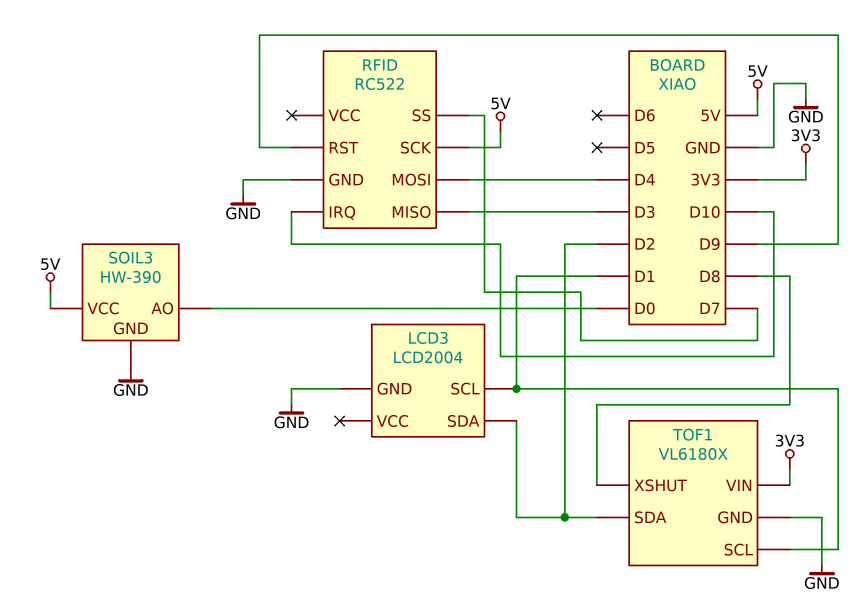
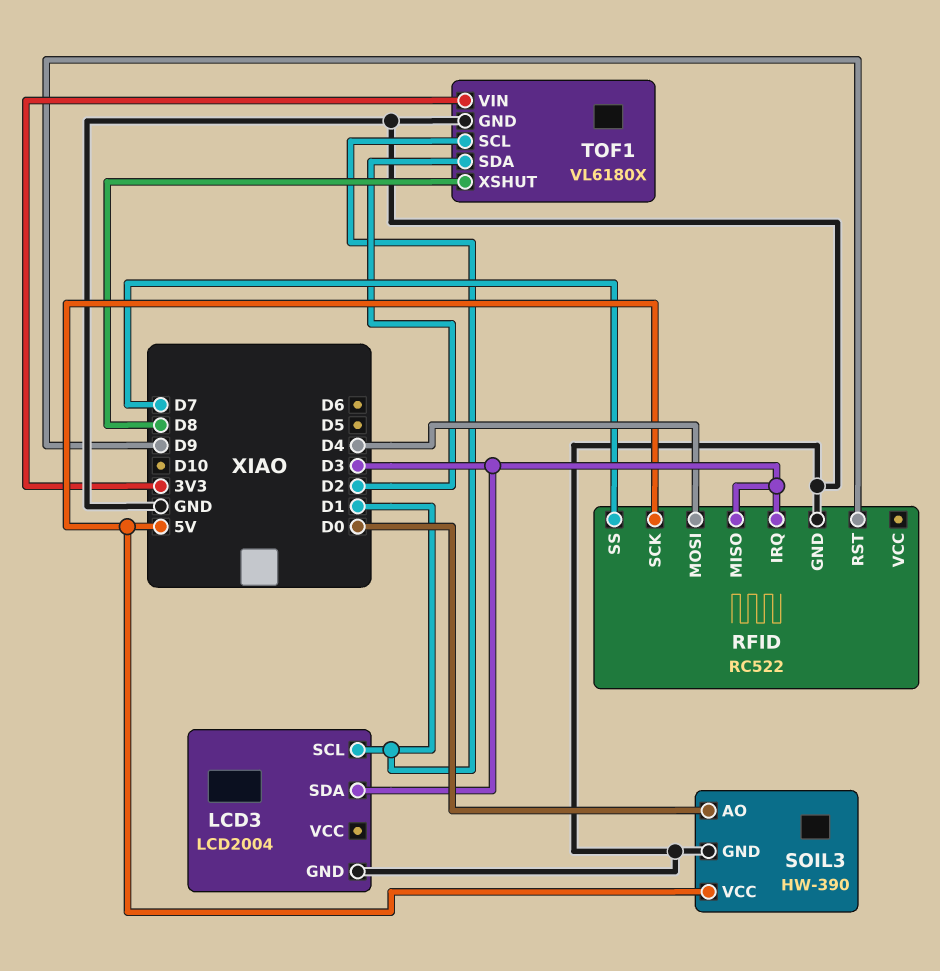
LCD3 pin SDA: D2 -> D3
RFID pin IRQ: D10 -> D3

